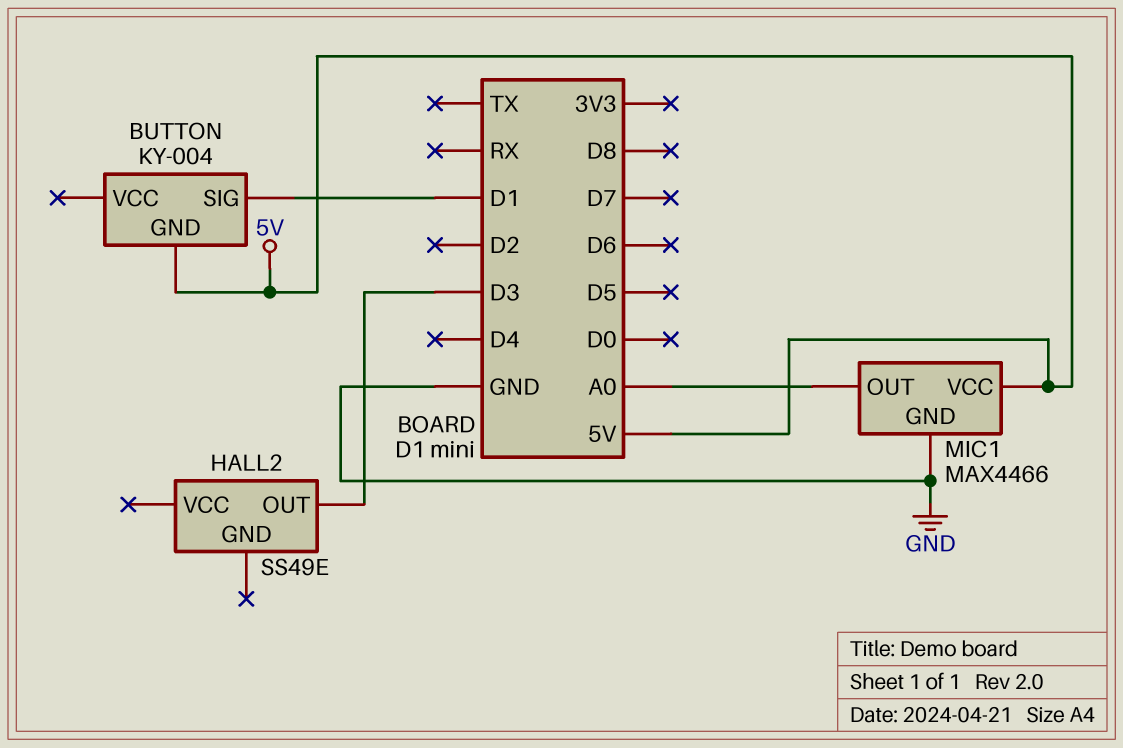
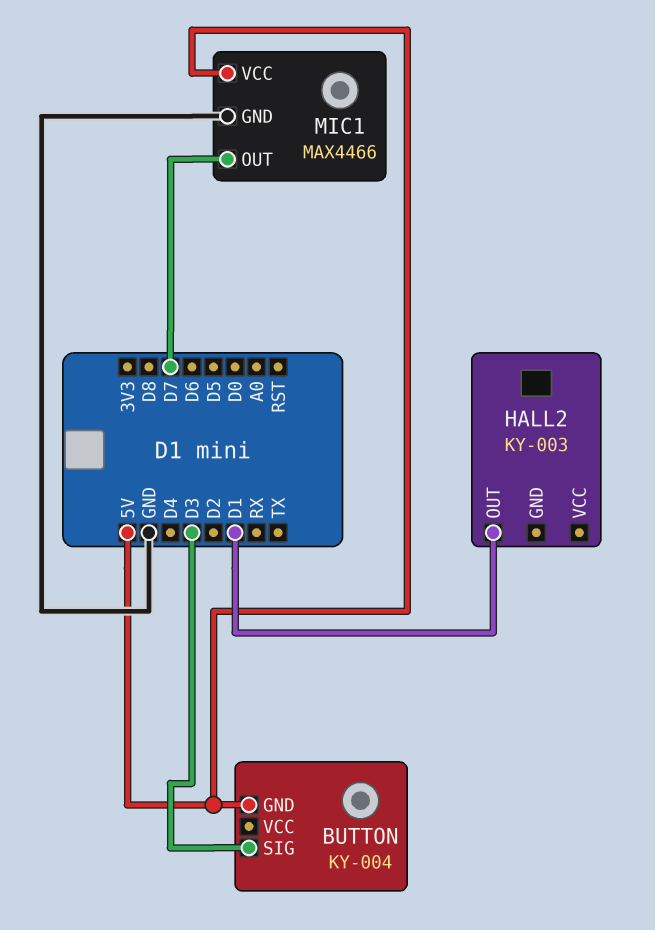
BUTTON pin SIG: D1 -> D3
HALL2: SS49E -> KY-003
HALL2 pin OUT: D3 -> D1
MIC1 pin OUT: A0 -> D7

